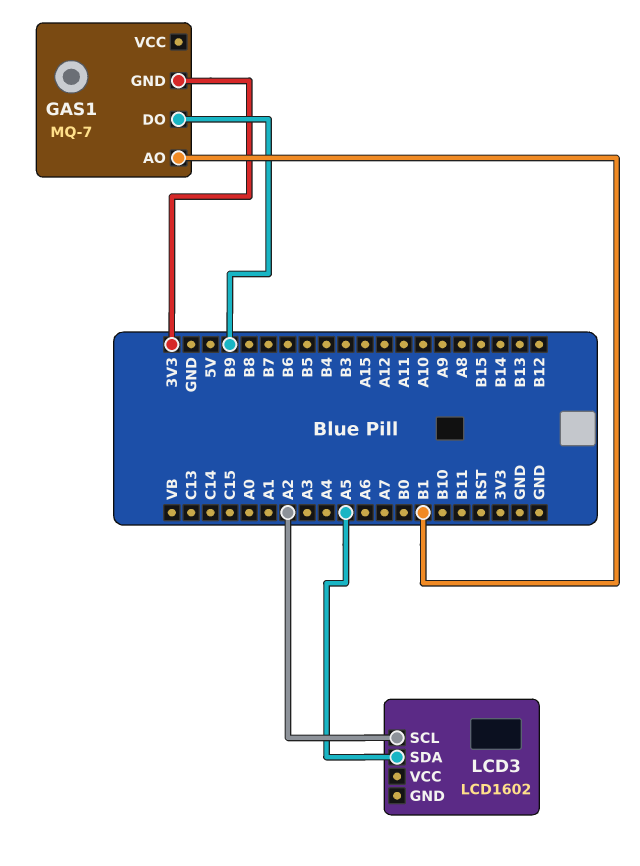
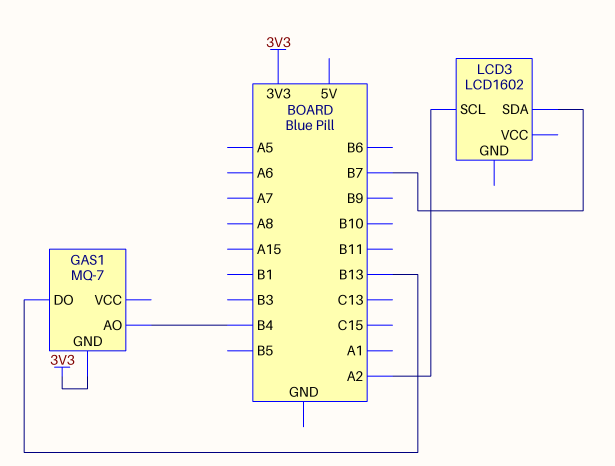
GAS1 pin AO: B1 -> B4
GAS1 pin DO: B9 -> B13
LCD3 pin SDA: A5 -> B7

